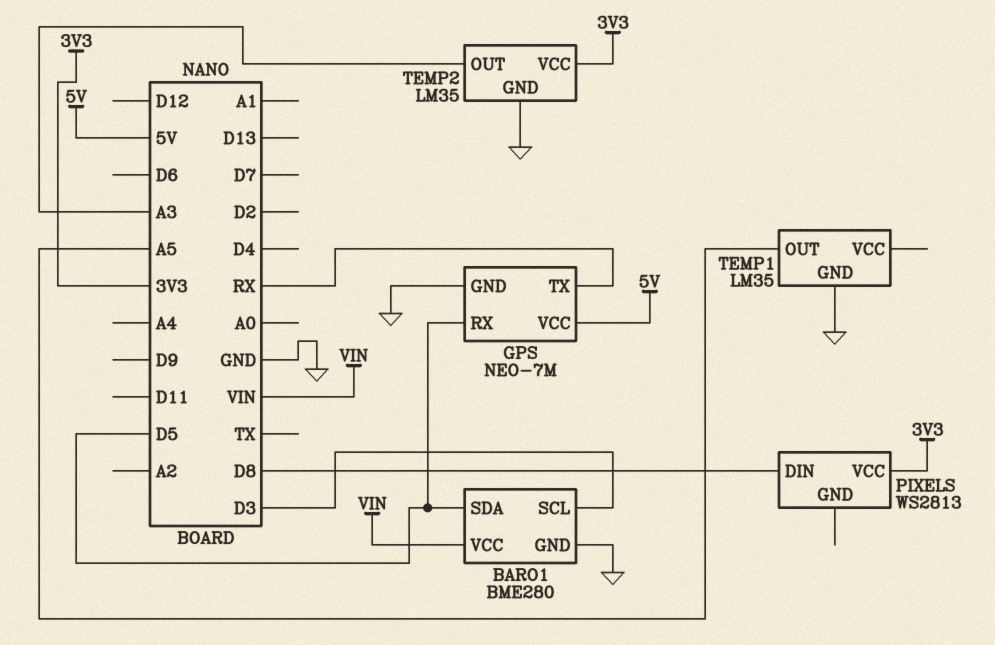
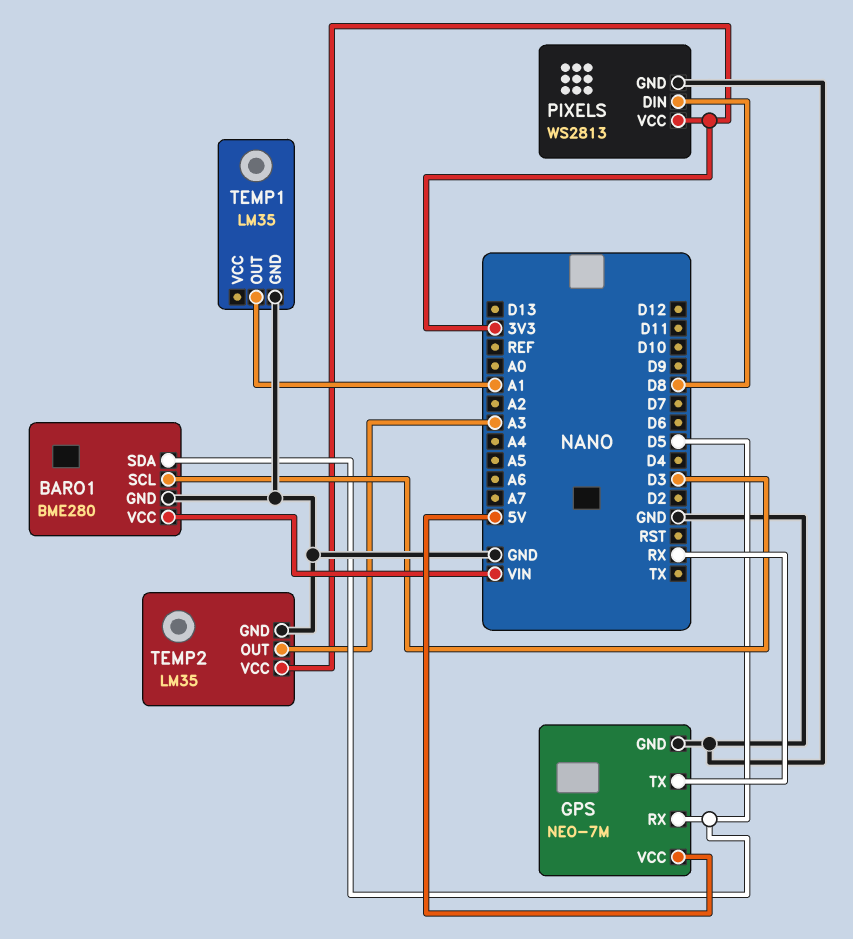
PIXELS pin GND: none -> GND
TEMP1 pin OUT: A5 -> A1

